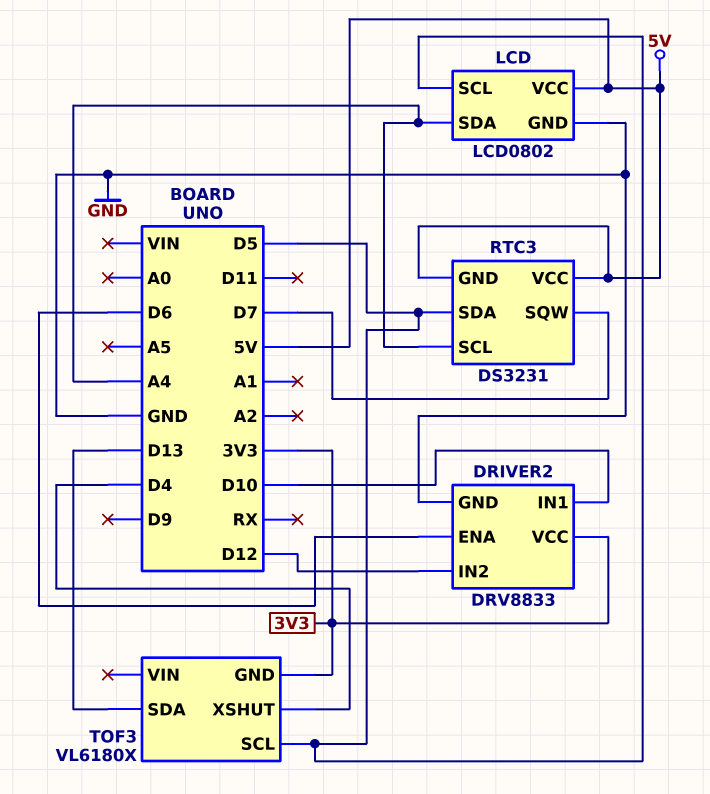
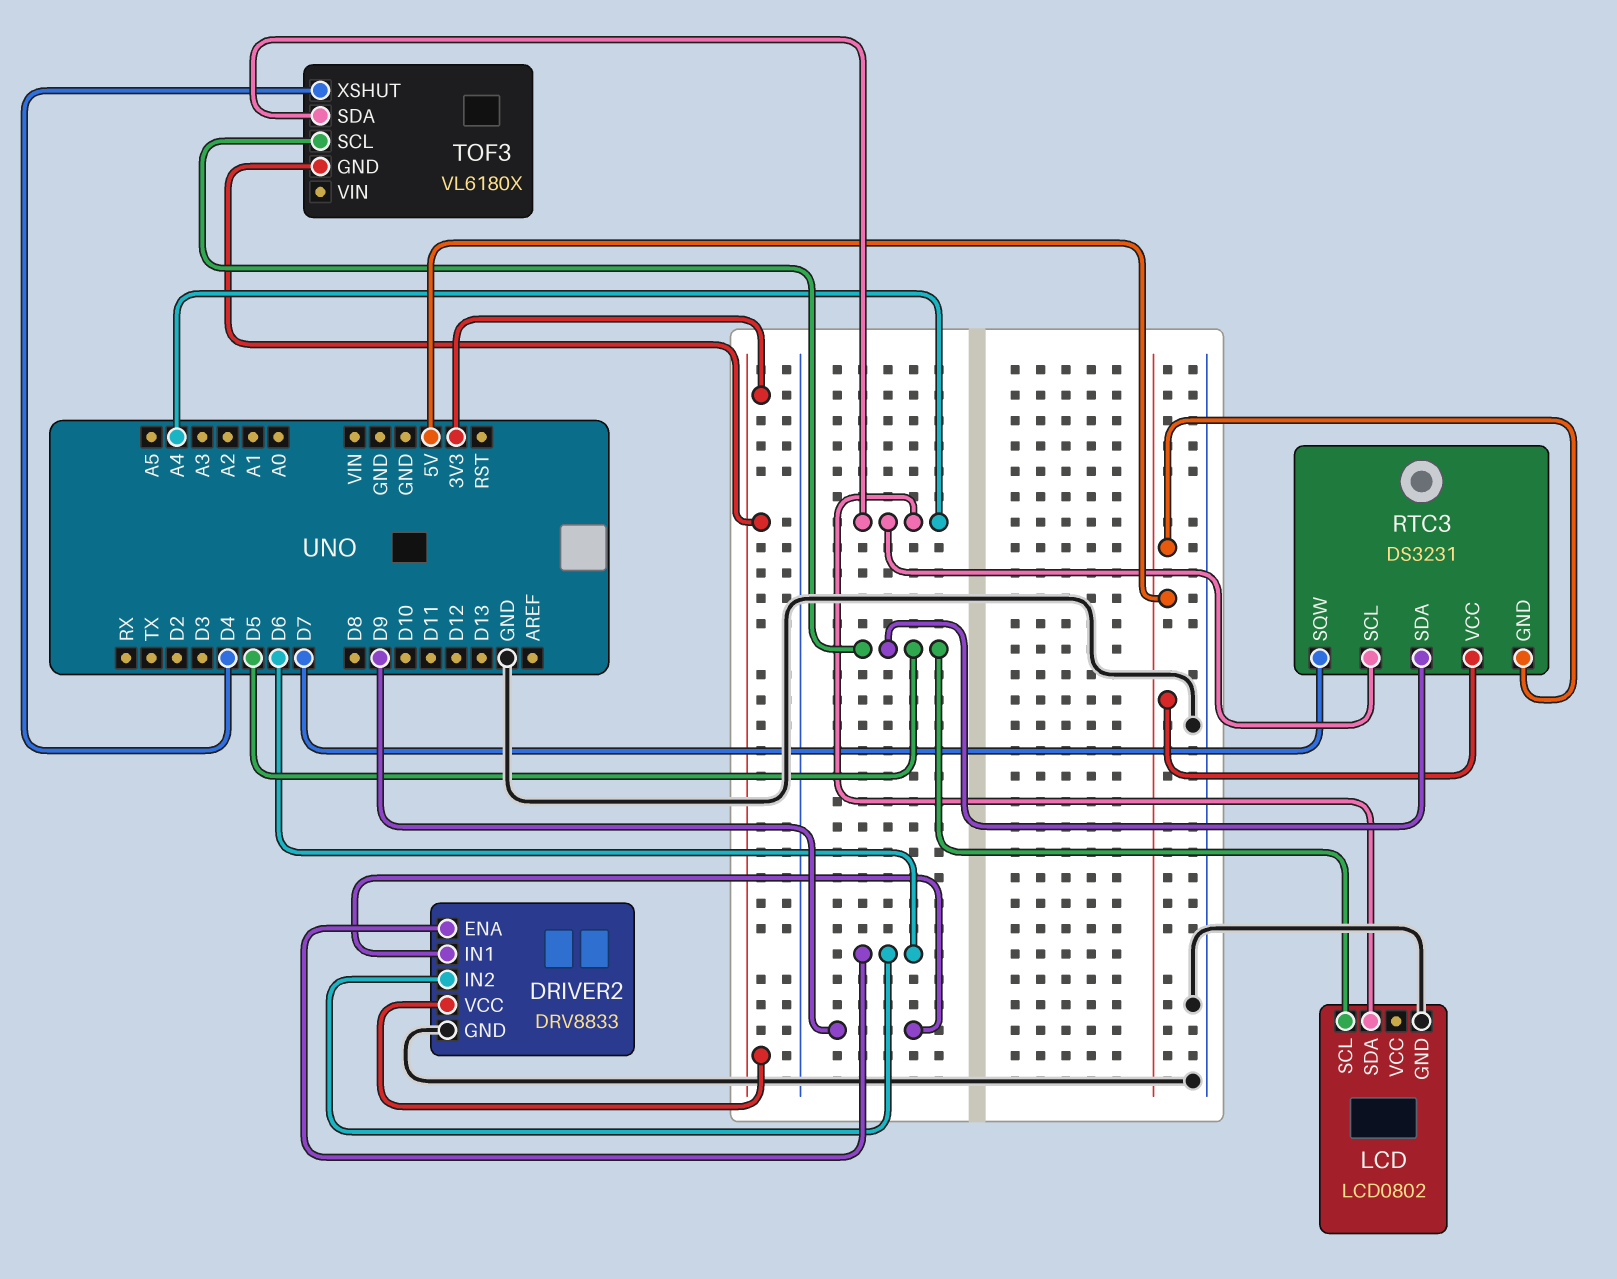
DRIVER2 pin IN1: D10 -> D9
DRIVER2 pin IN2: D12 -> D6
LCD pin VCC: 5V -> none
TOF3 pin SDA: D13 -> A4

